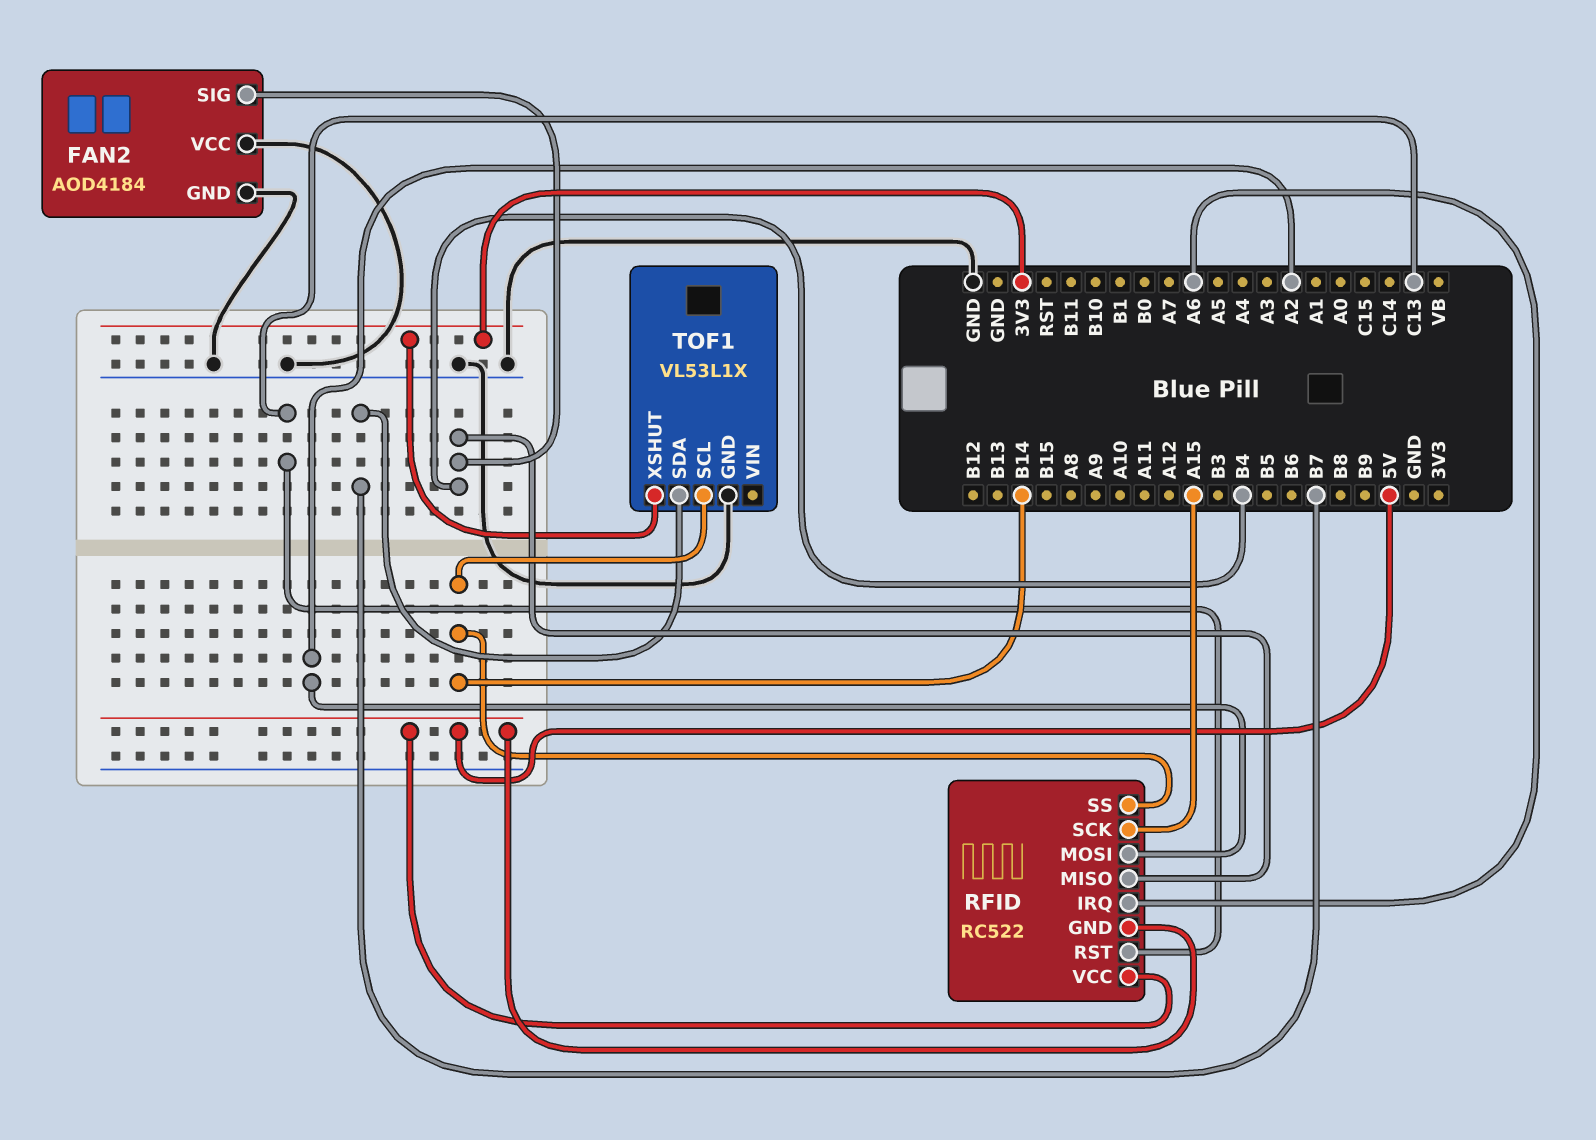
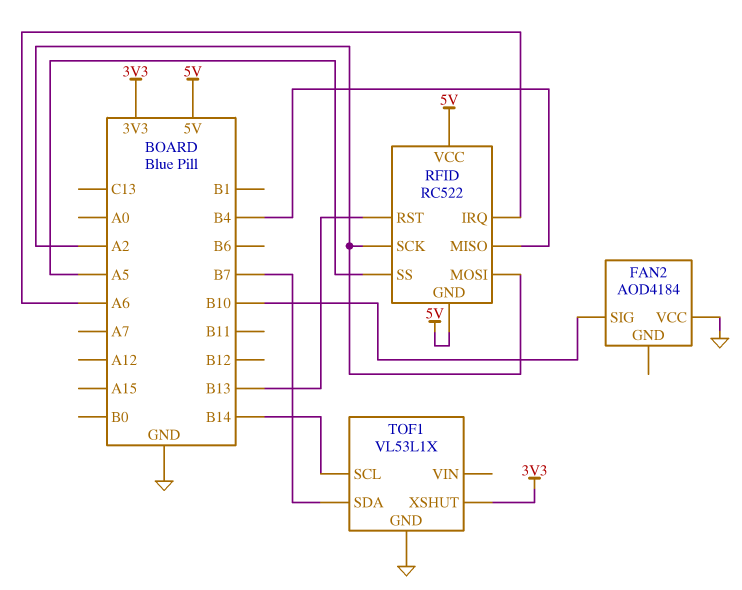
FAN2 pin GND: GND -> none
FAN2 pin SIG: B4 -> B10
RFID pin RST: C13 -> B13
RFID pin SCK: A15 -> A2
RFID pin SS: B14 -> A5

